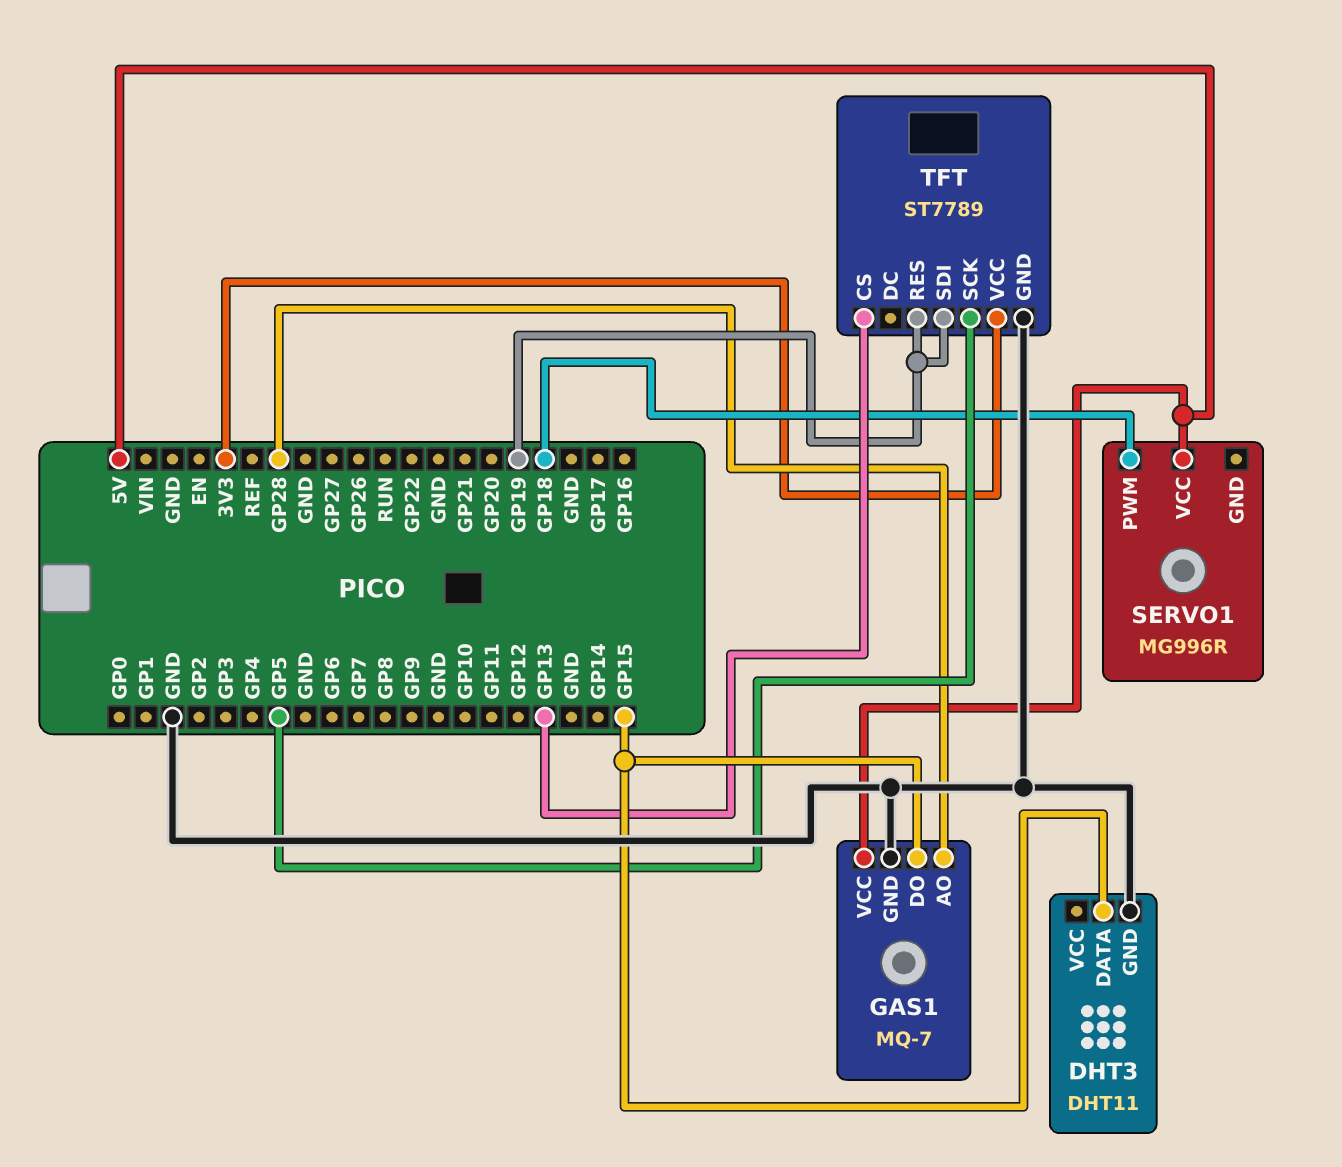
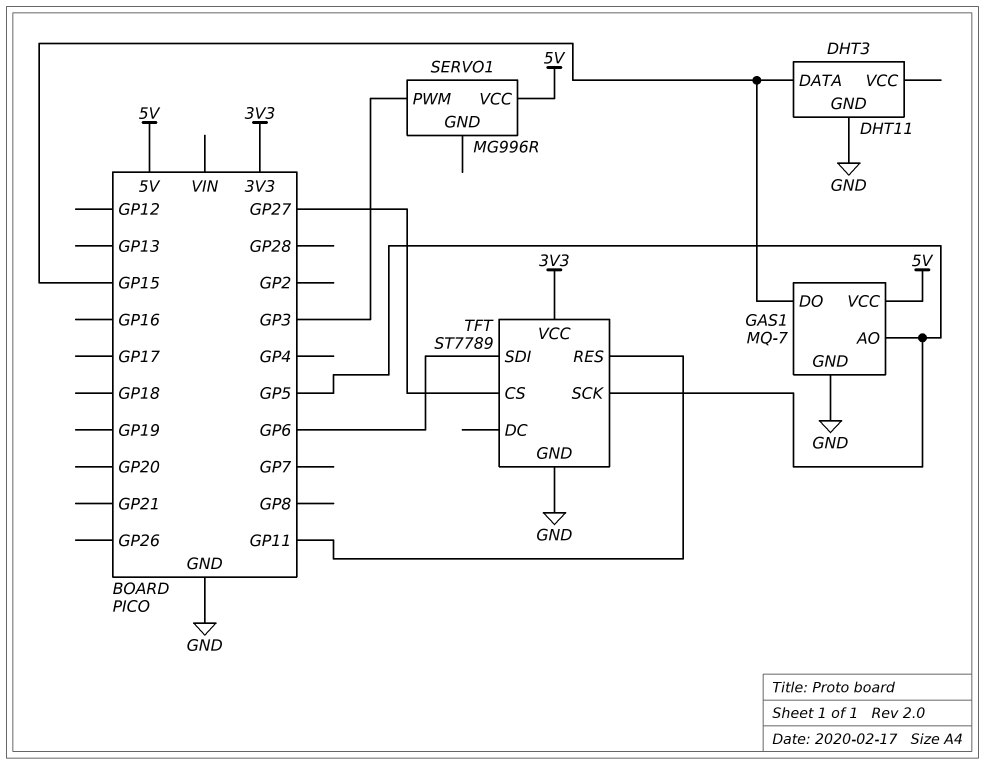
GAS1 pin AO: GP28 -> GP5
SERVO1 pin PWM: GP18 -> GP3
TFT pin CS: GP13 -> GP27
TFT pin RES: GP19 -> GP11
TFT pin SDI: GP19 -> GP6

